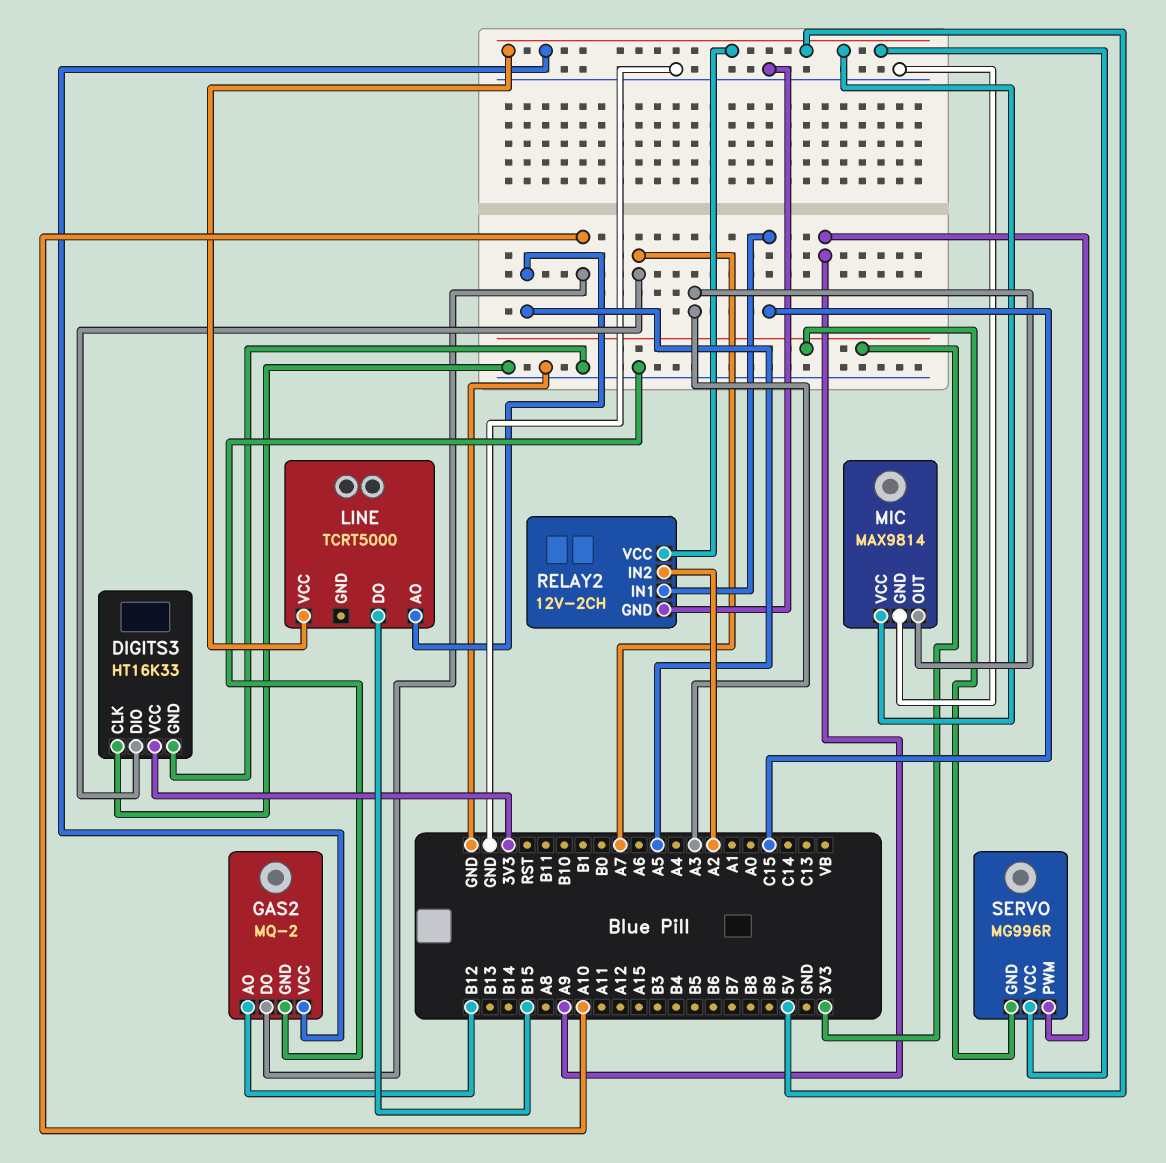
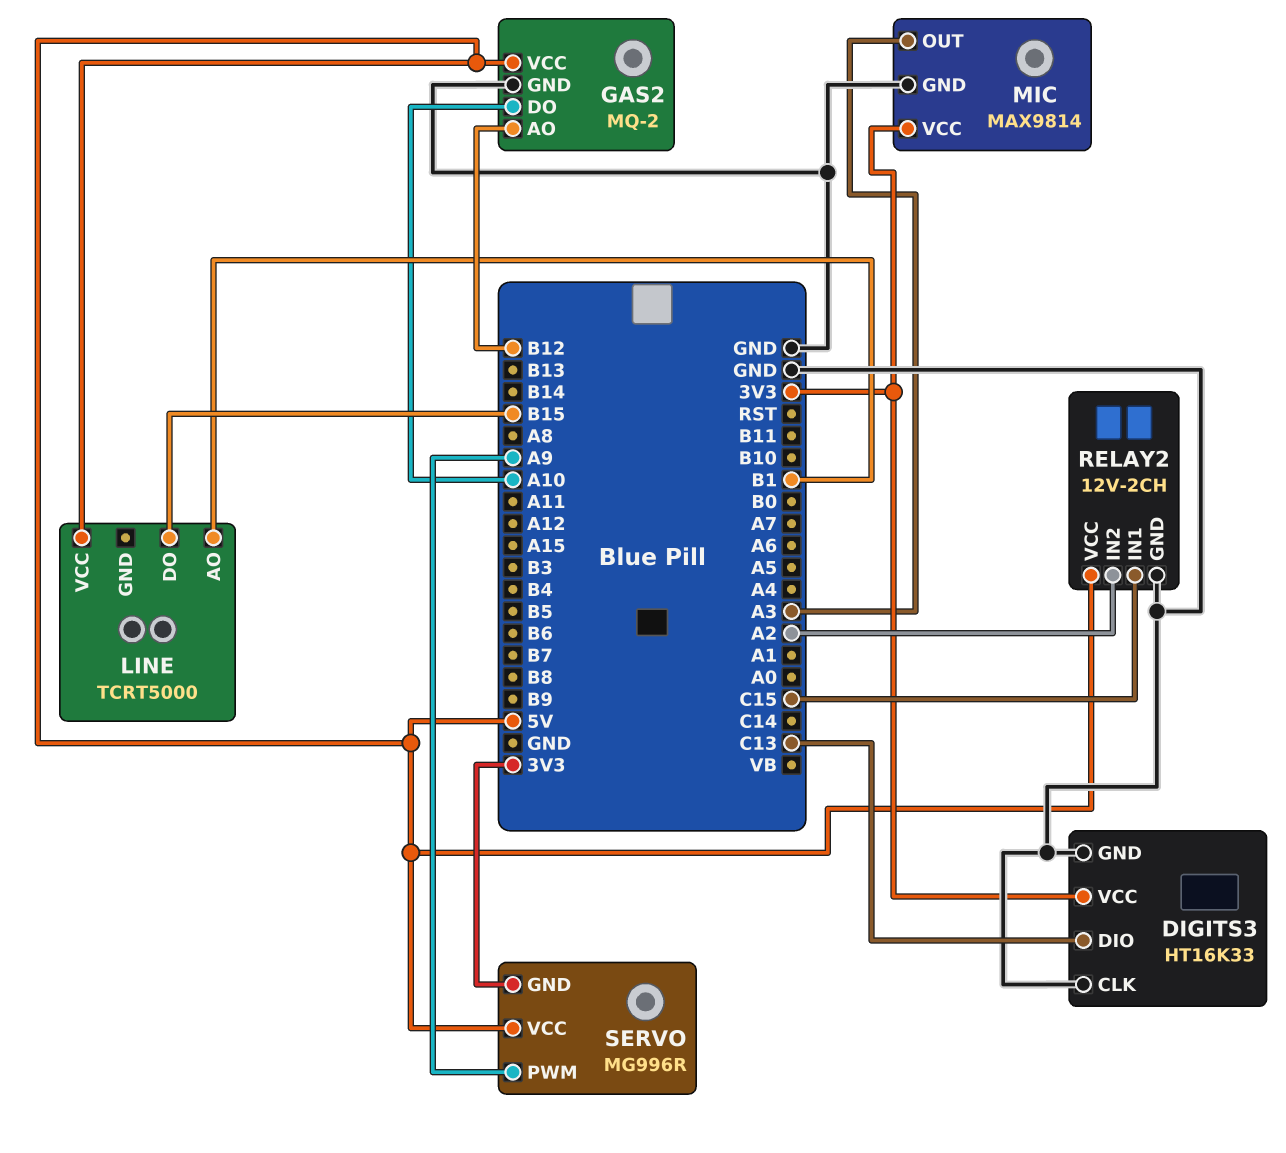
DIGITS3 pin DIO: A7 -> C13
LINE pin AO: A5 -> B1
MIC pin VCC: 5V -> 3V3

